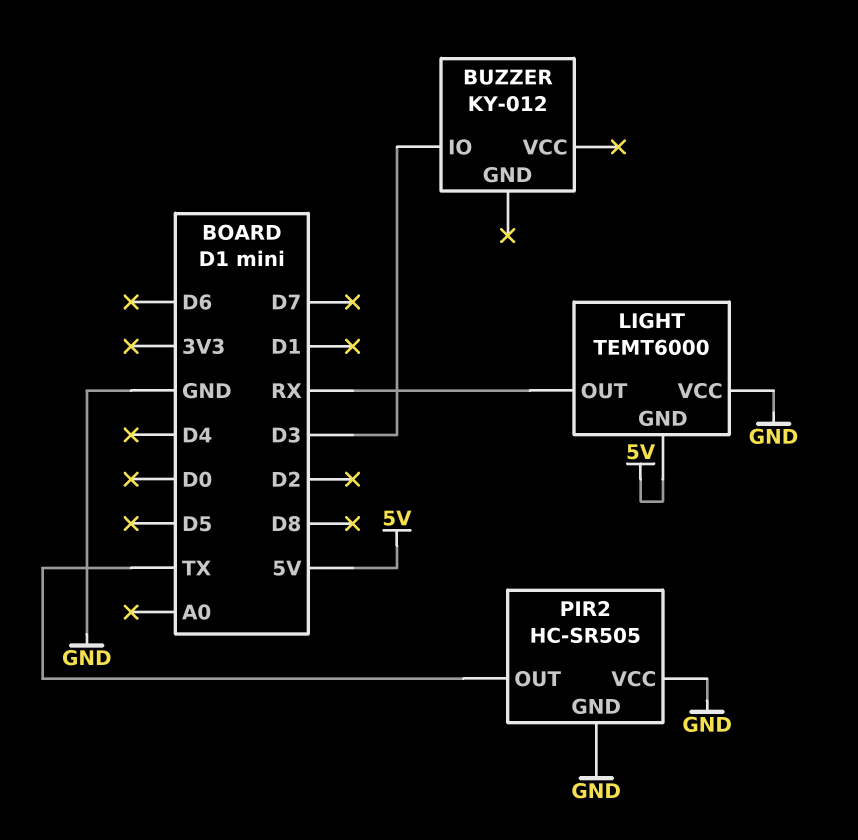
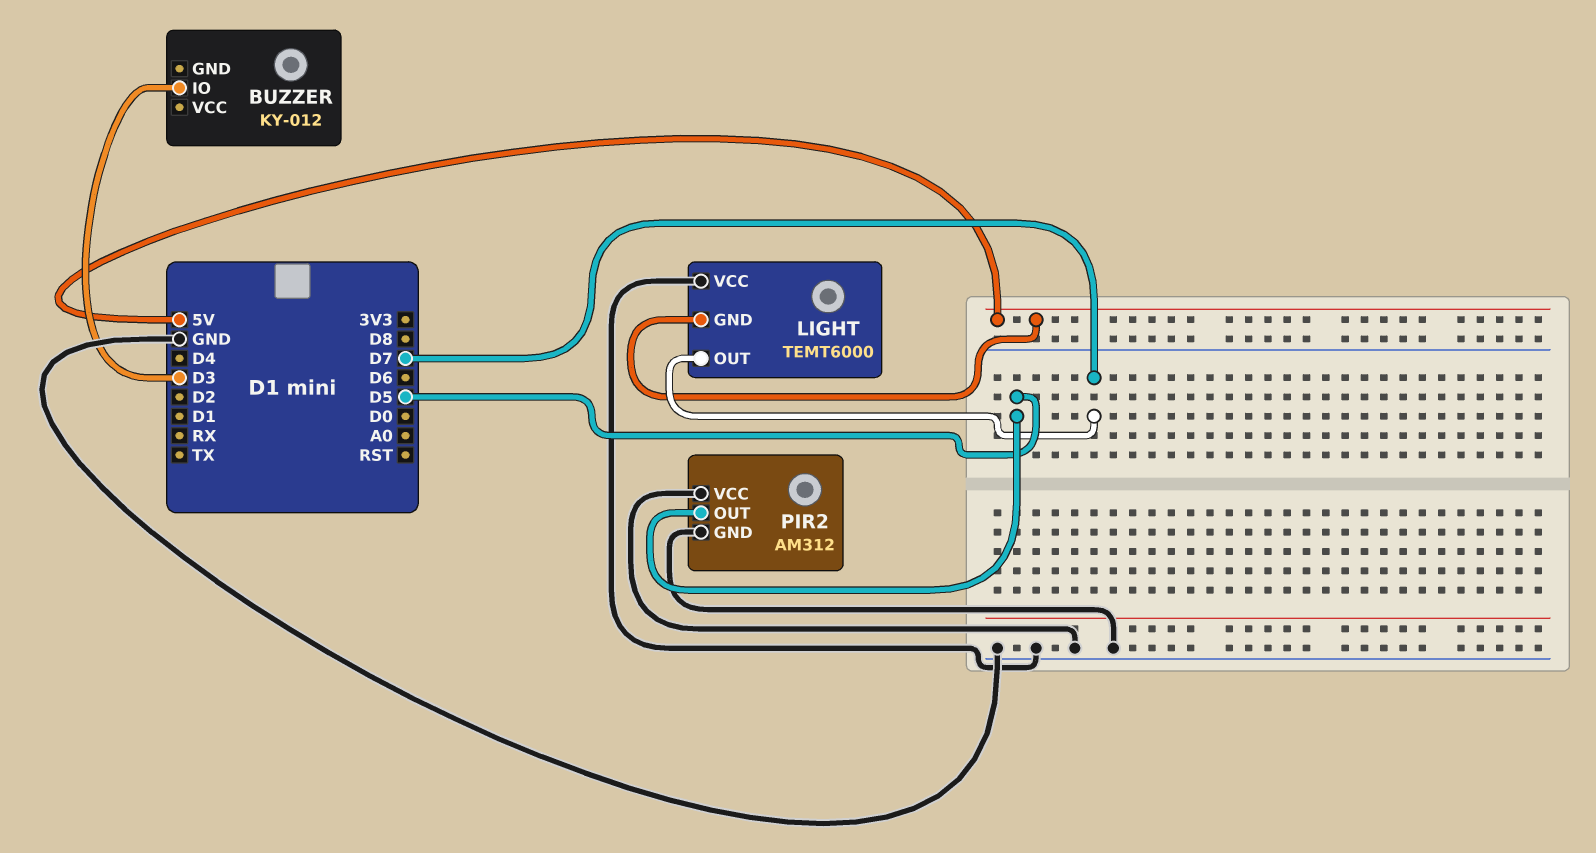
LIGHT pin OUT: RX -> D7
PIR2: HC-SR505 -> AM312
PIR2 pin OUT: TX -> D5

